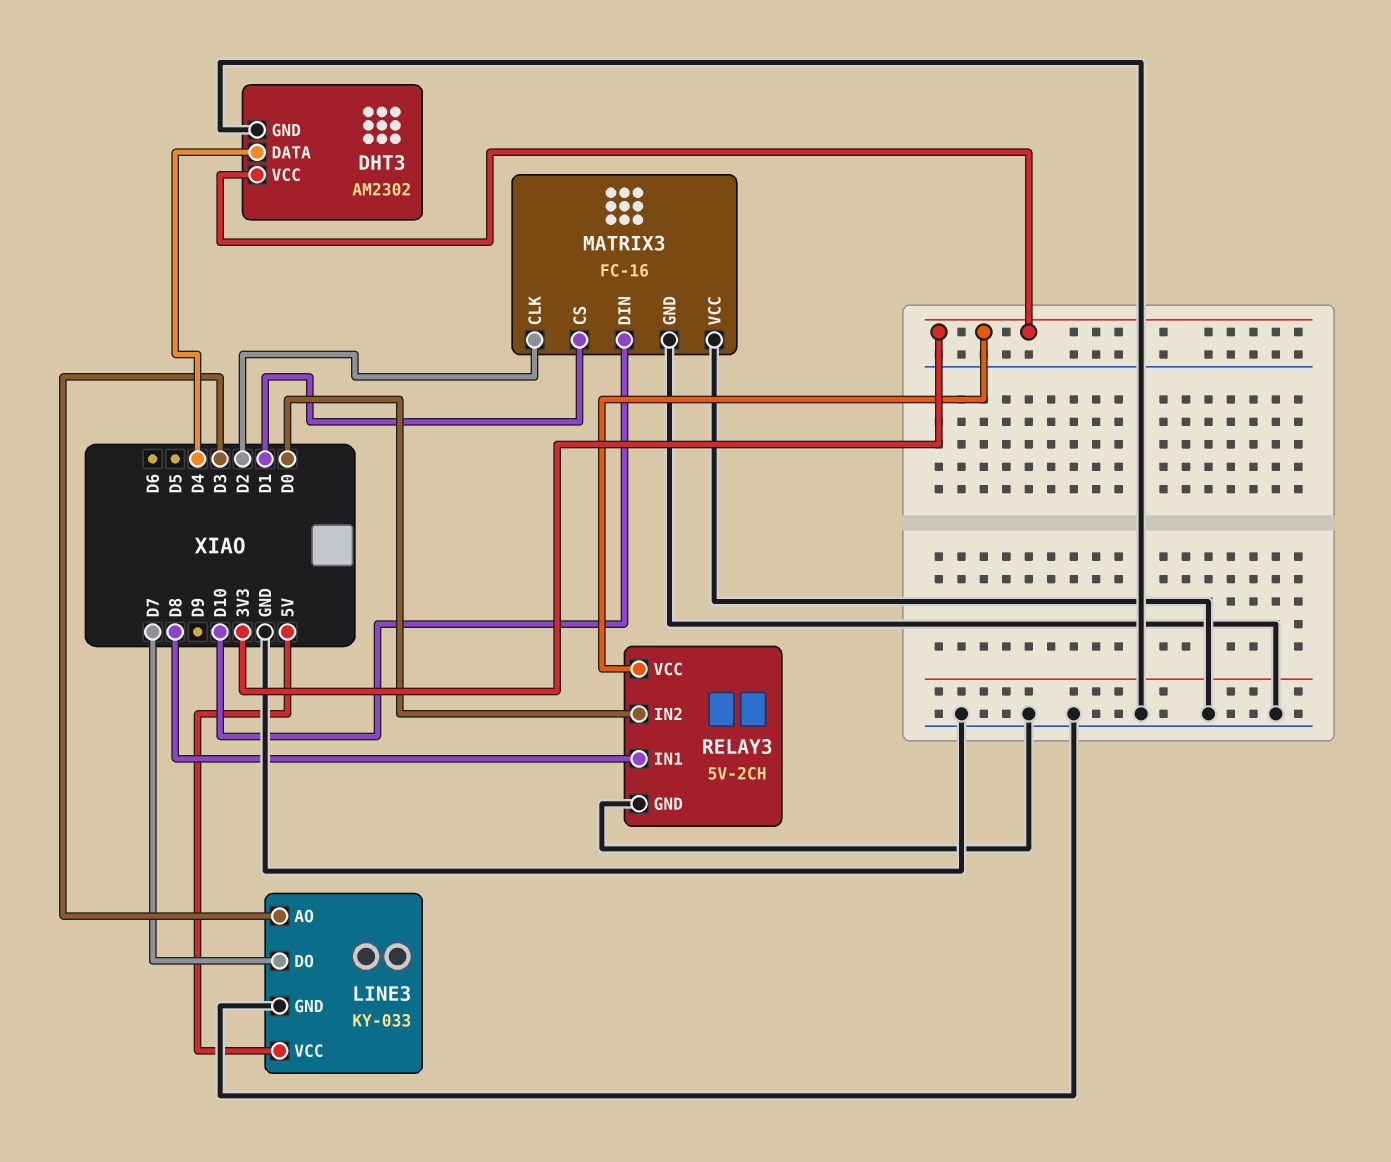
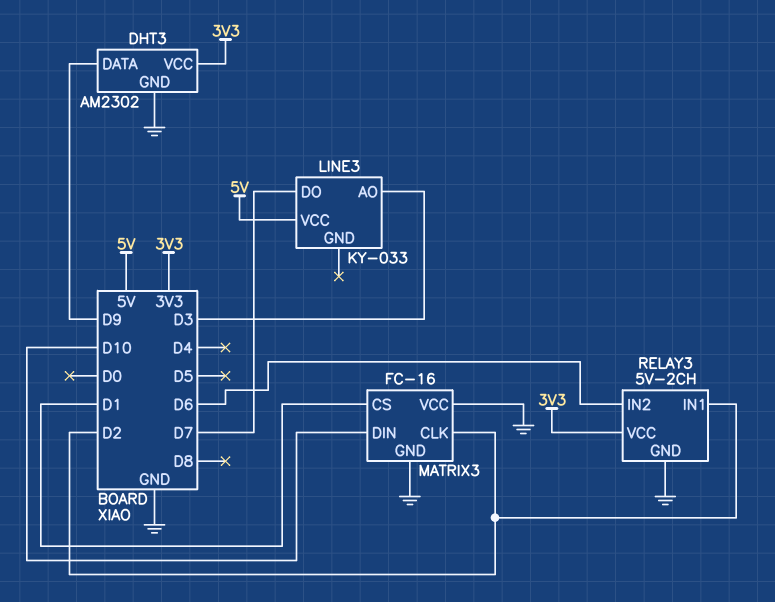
DHT3 pin DATA: D4 -> D9
LINE3 pin GND: GND -> none
RELAY3 pin IN1: D8 -> D2
RELAY3 pin IN2: D0 -> D6

